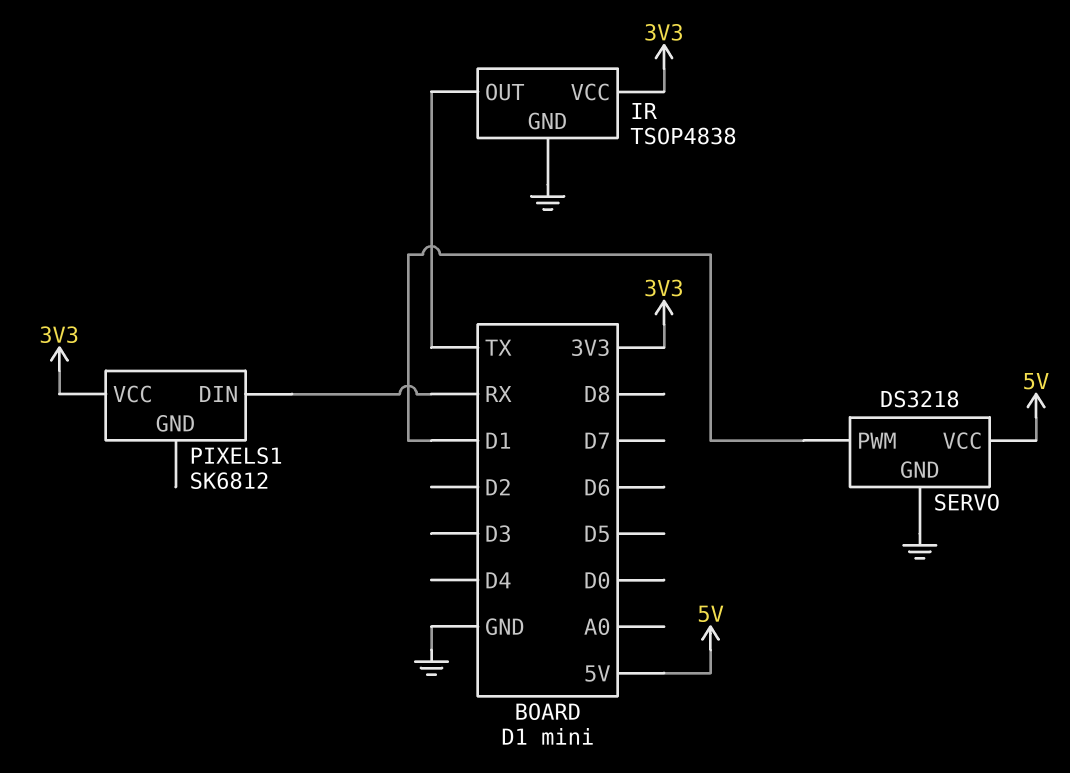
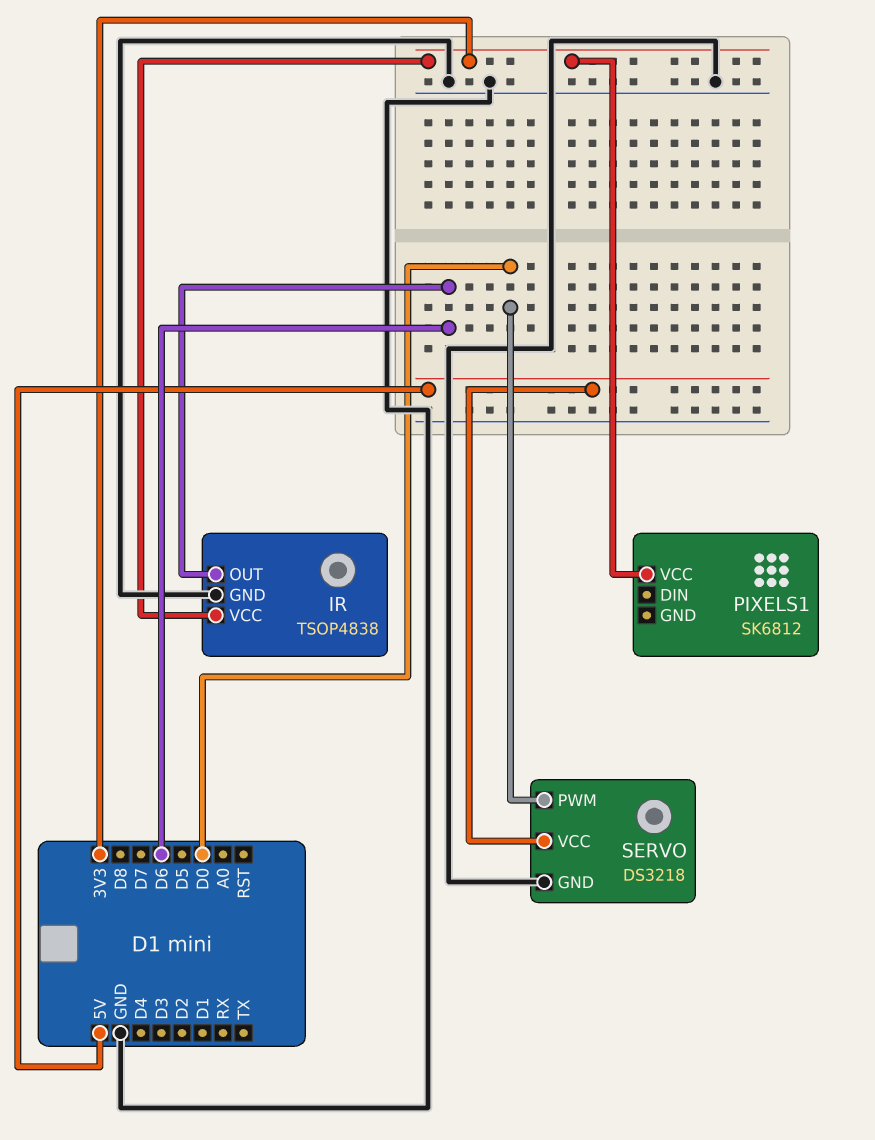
IR pin OUT: TX -> D6
PIXELS1 pin DIN: RX -> none
SERVO pin PWM: D1 -> D0

